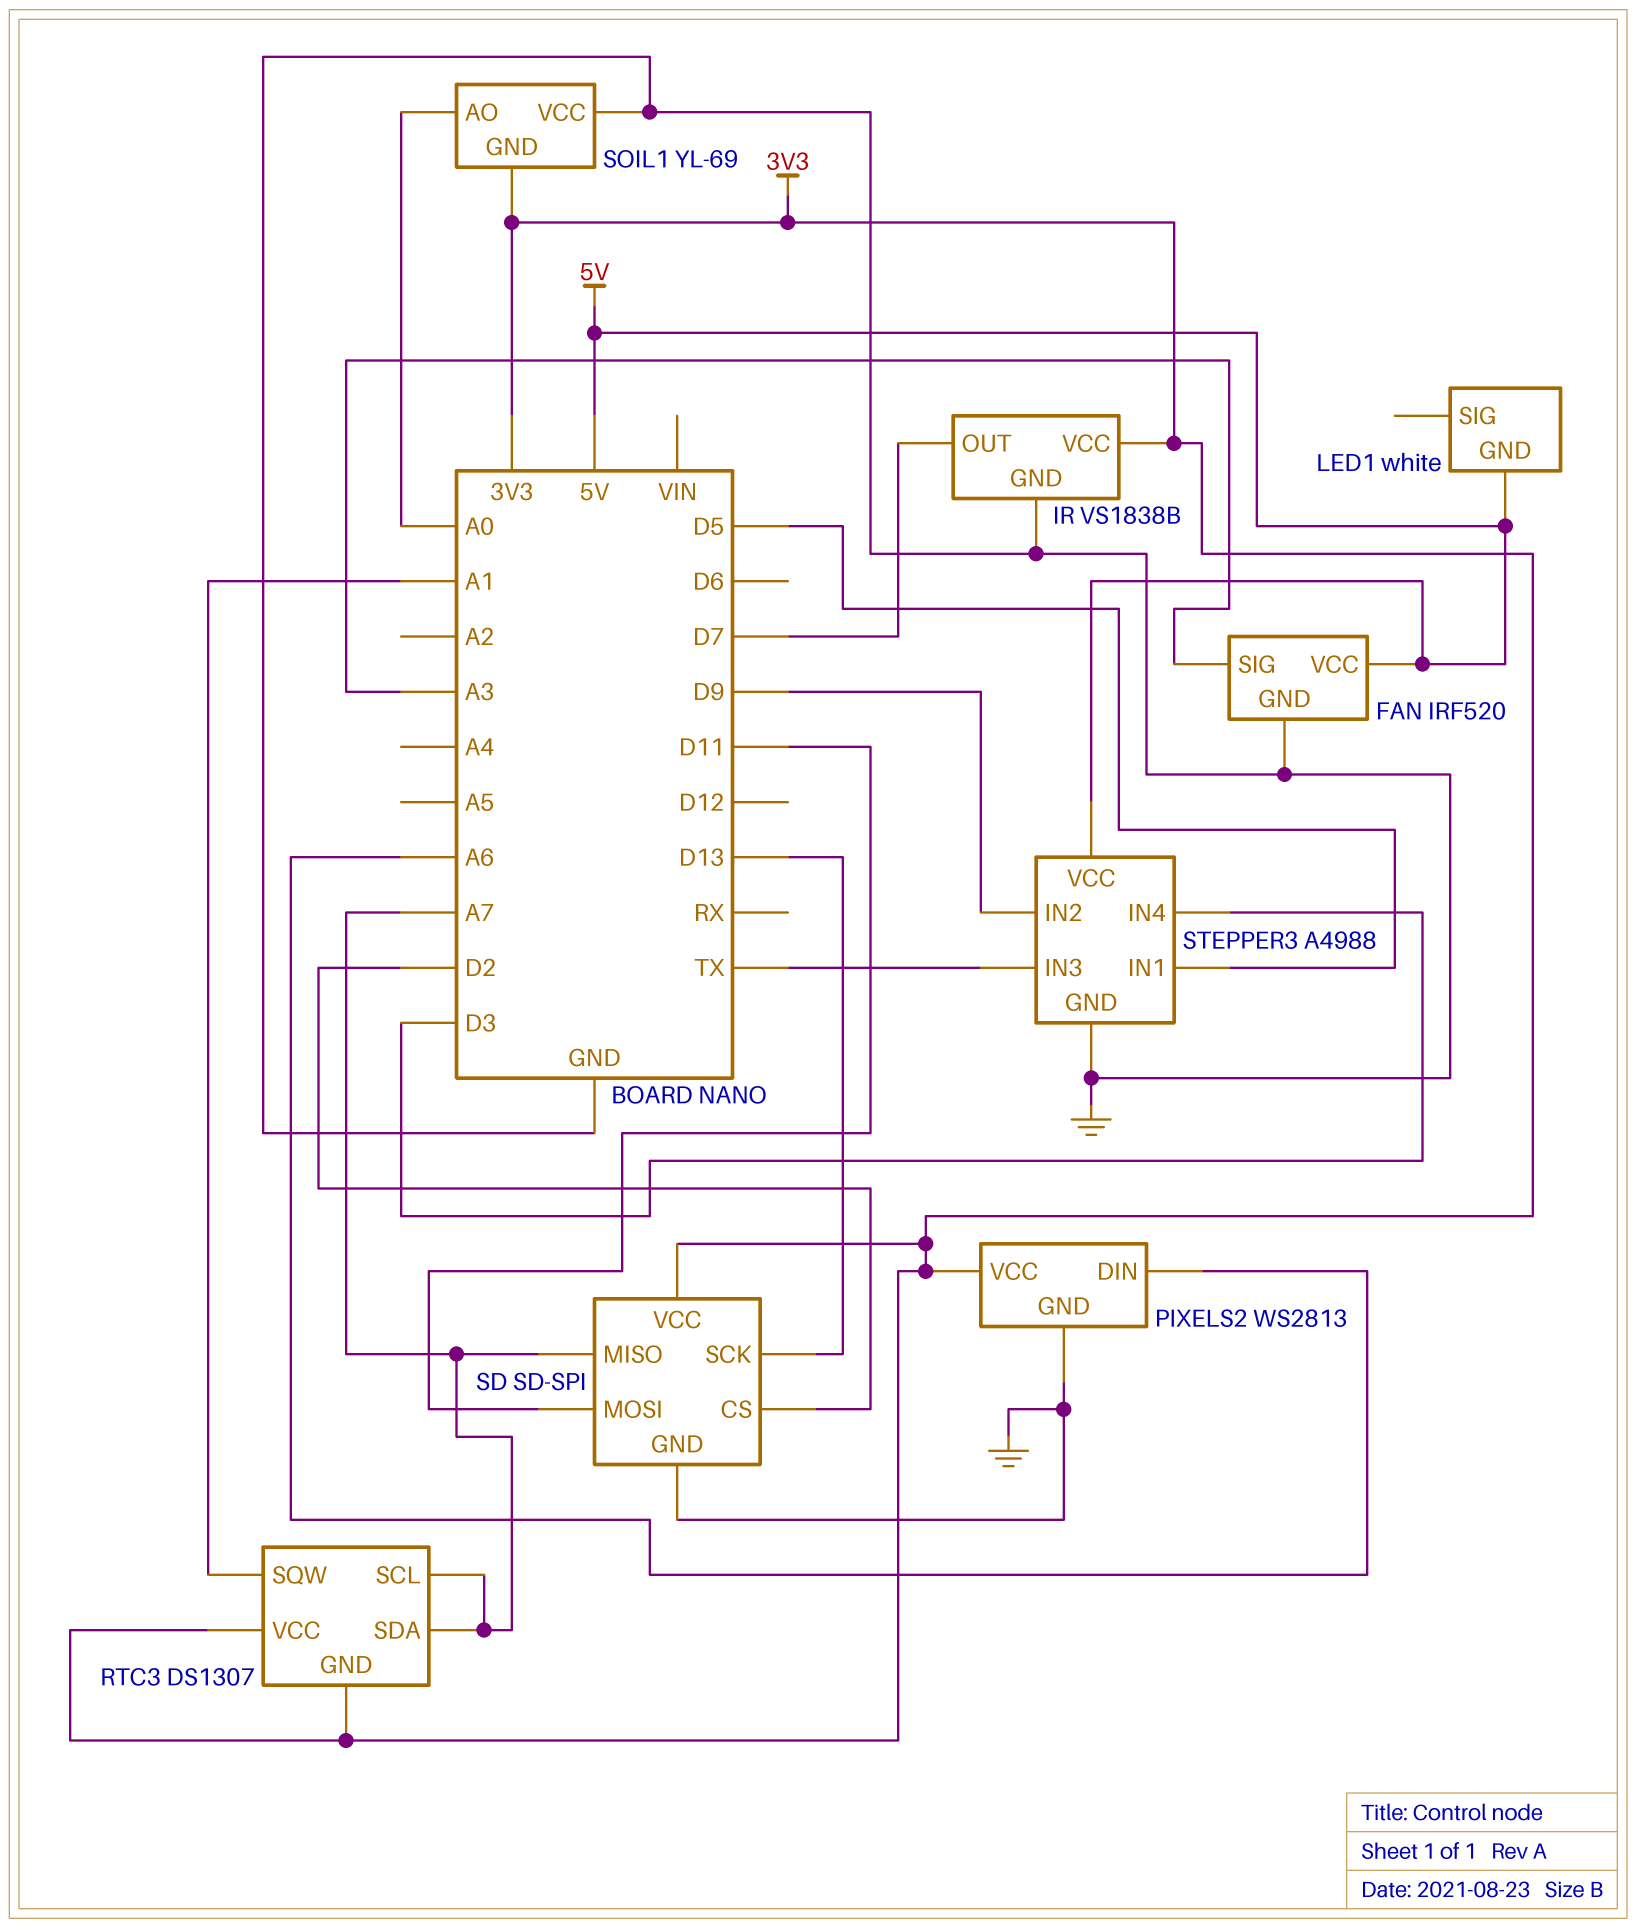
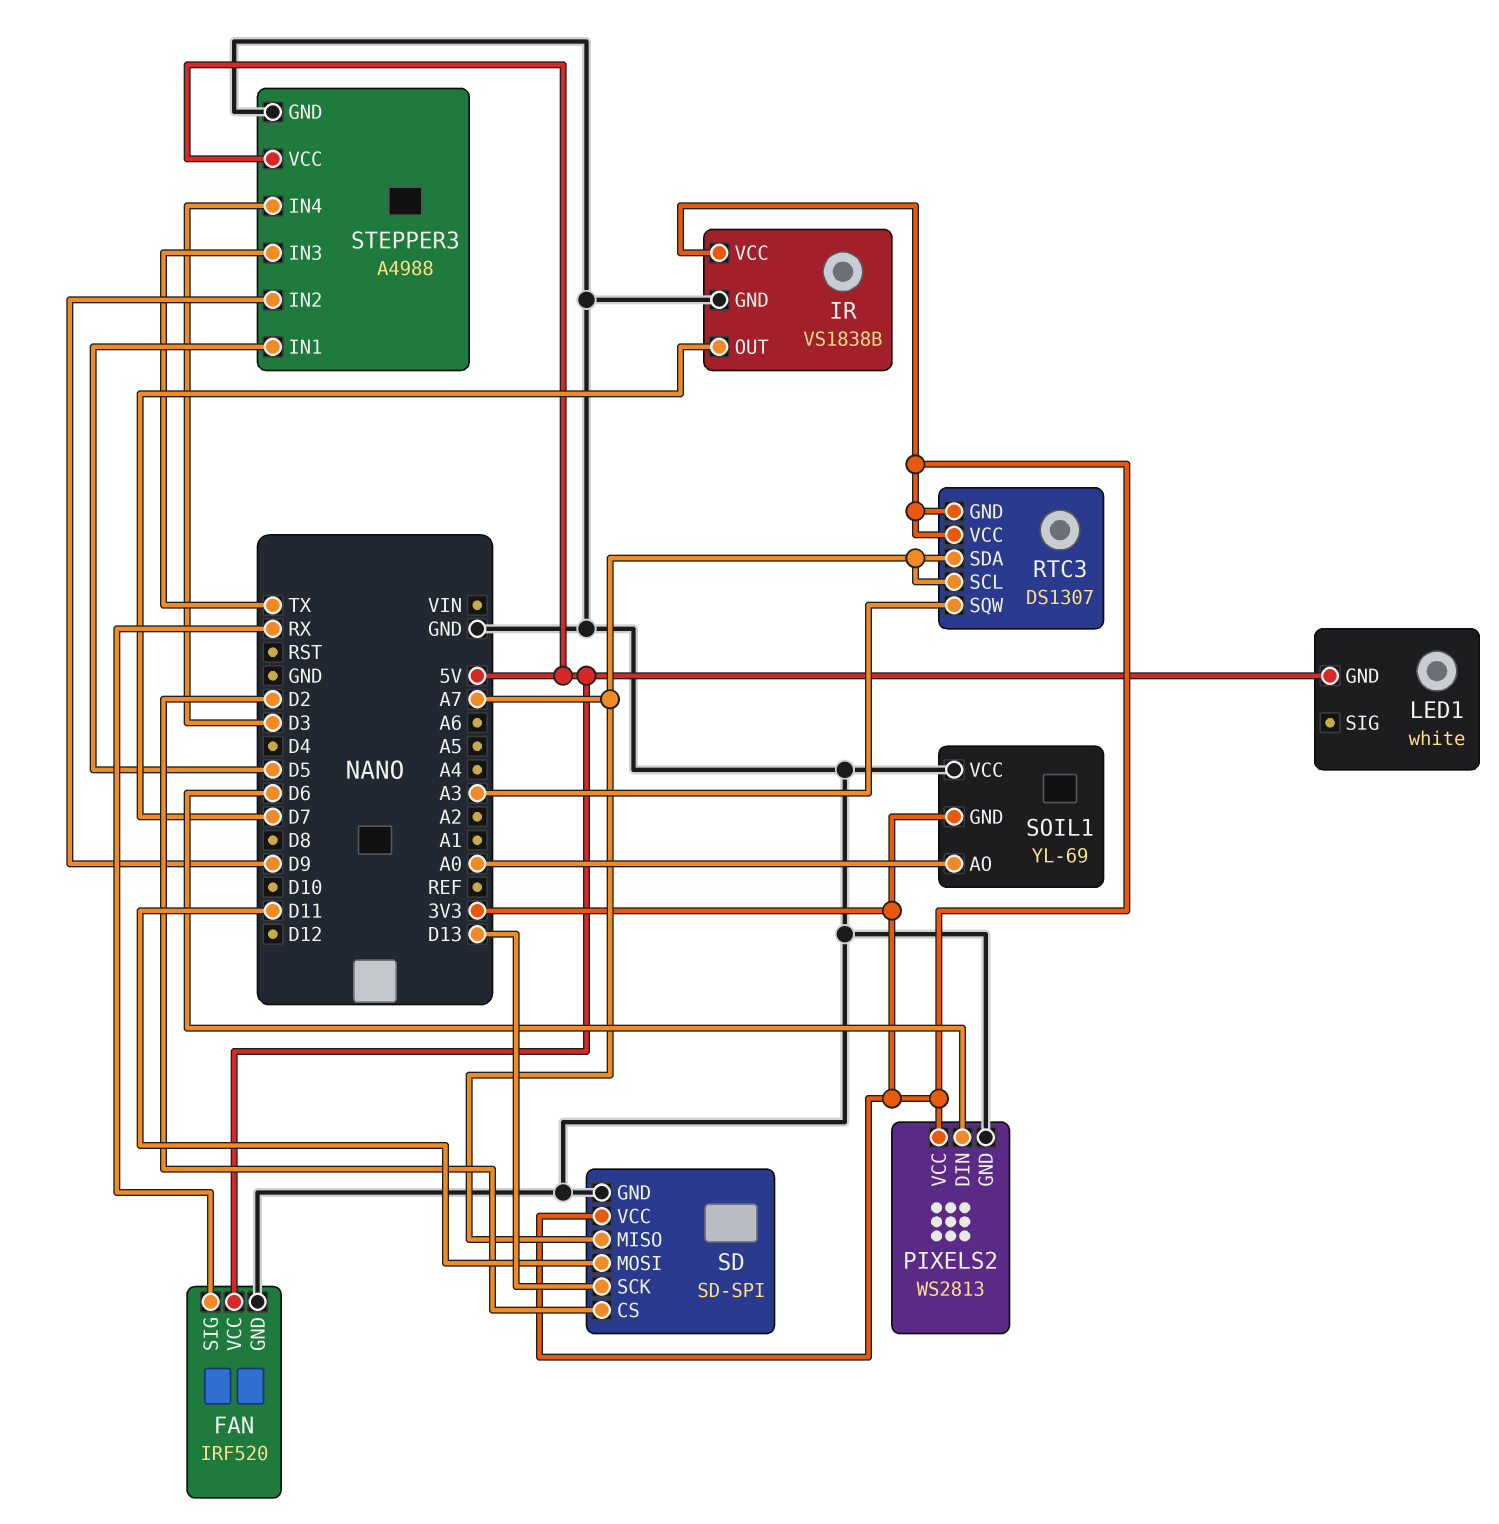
FAN pin SIG: A3 -> RX
PIXELS2 pin DIN: A6 -> D6
RTC3 pin SQW: A1 -> A3

